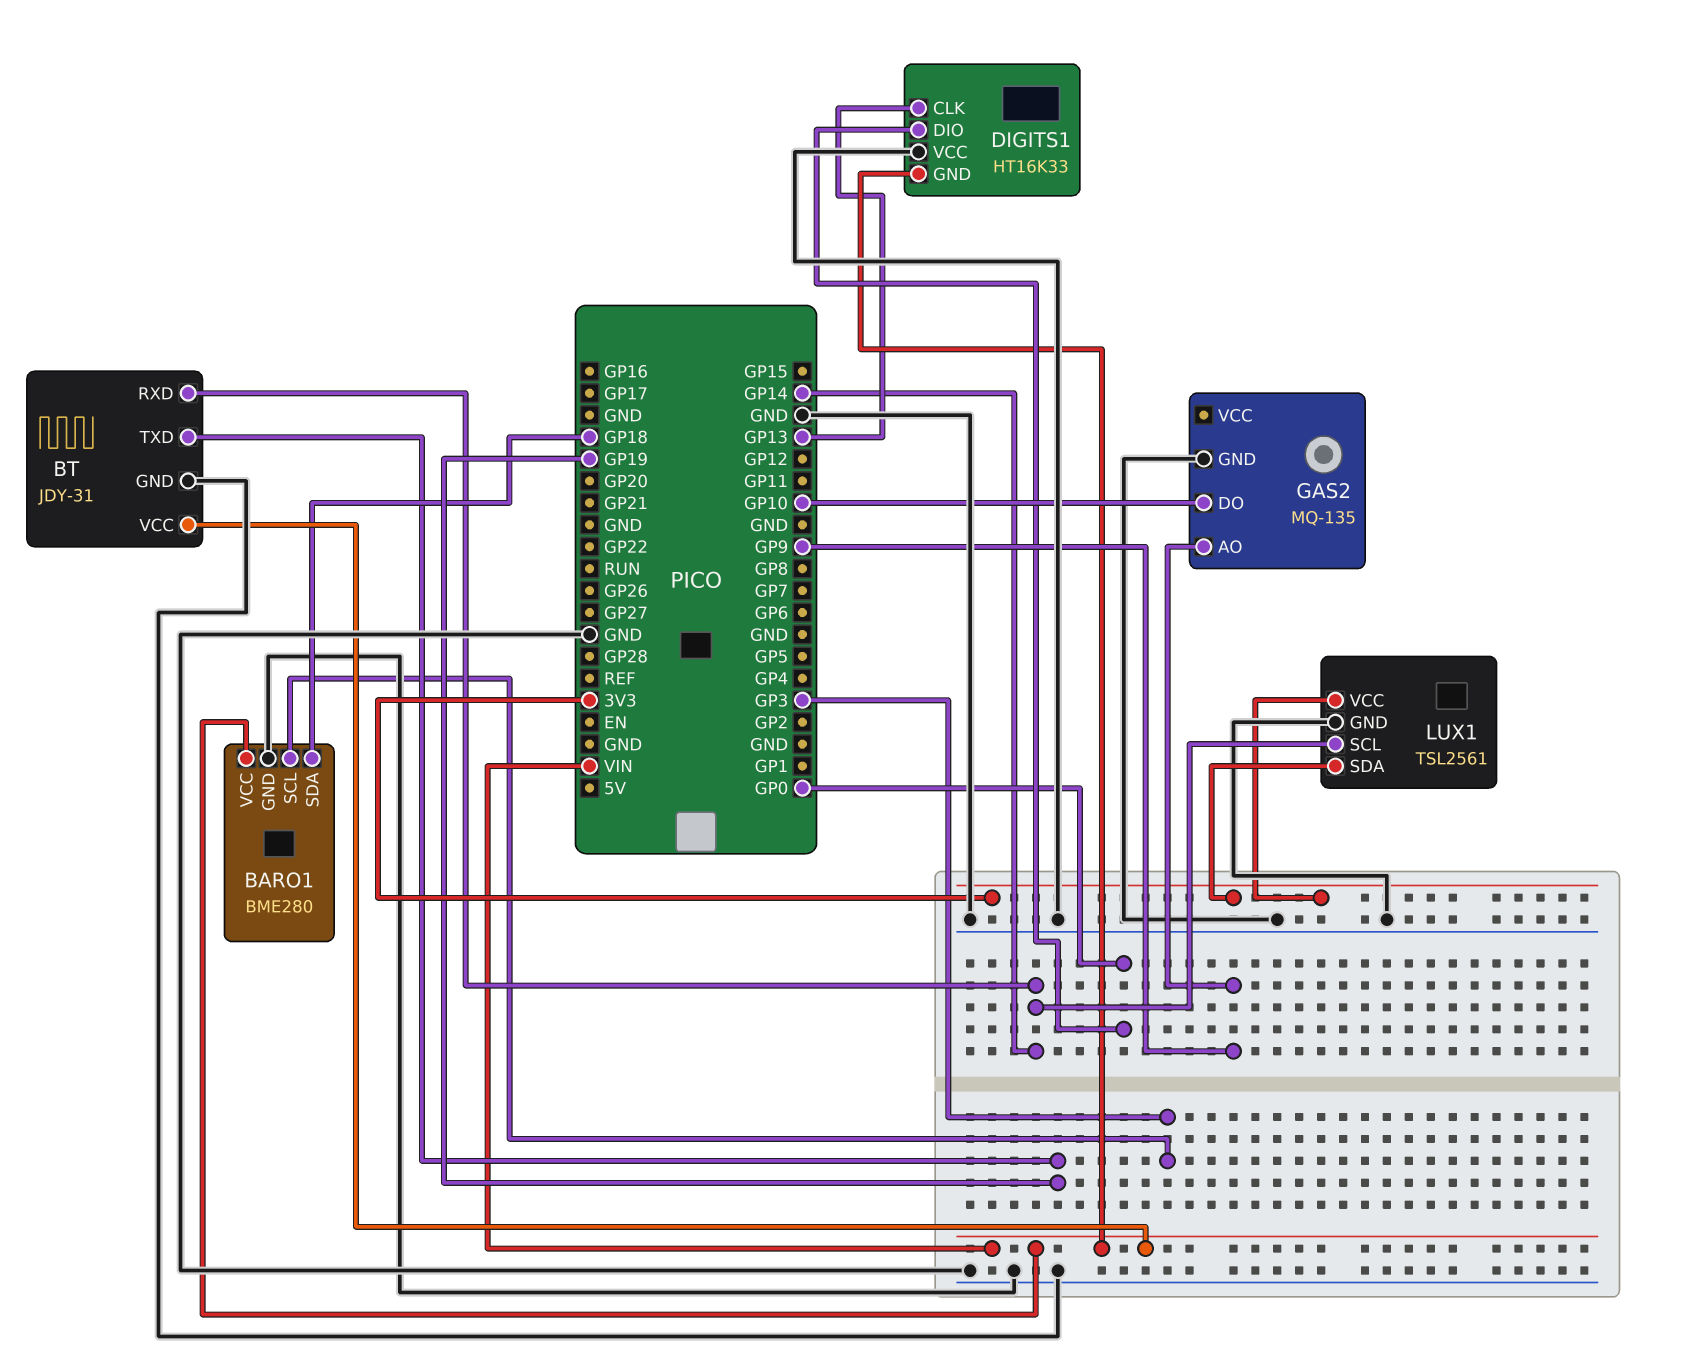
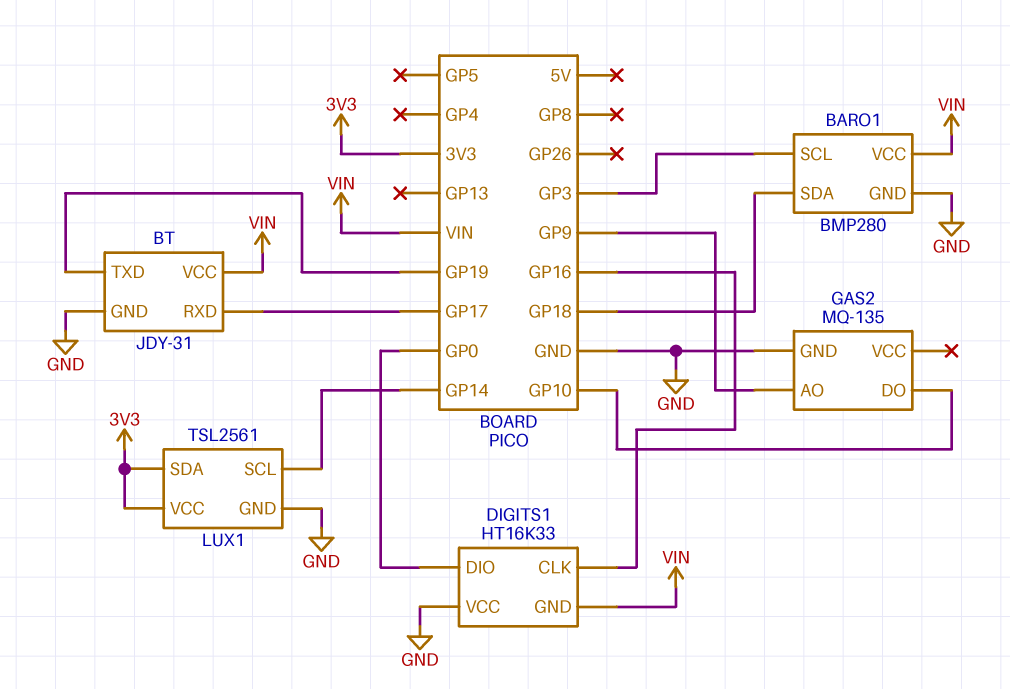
BARO1: BME280 -> BMP280
BT pin RXD: GP14 -> GP17
DIGITS1 pin CLK: GP13 -> GP16

